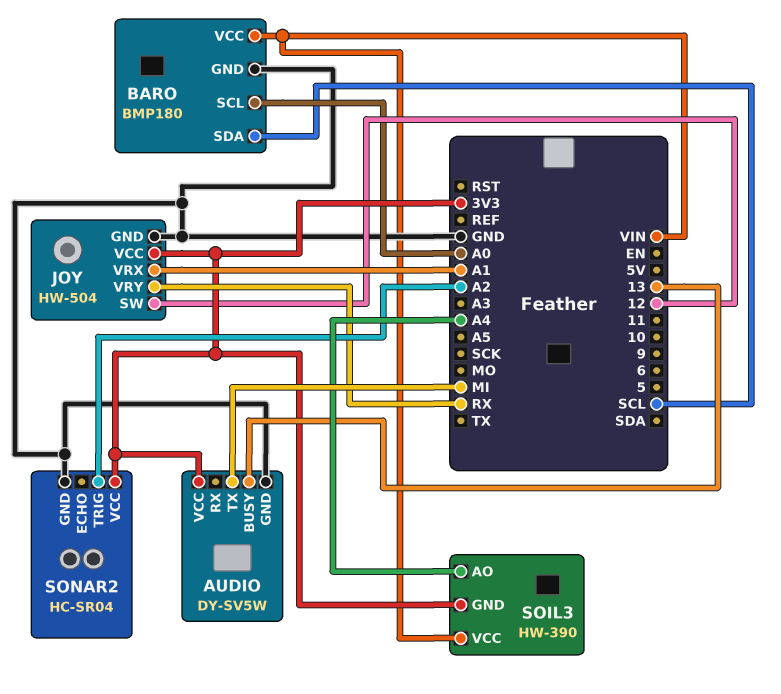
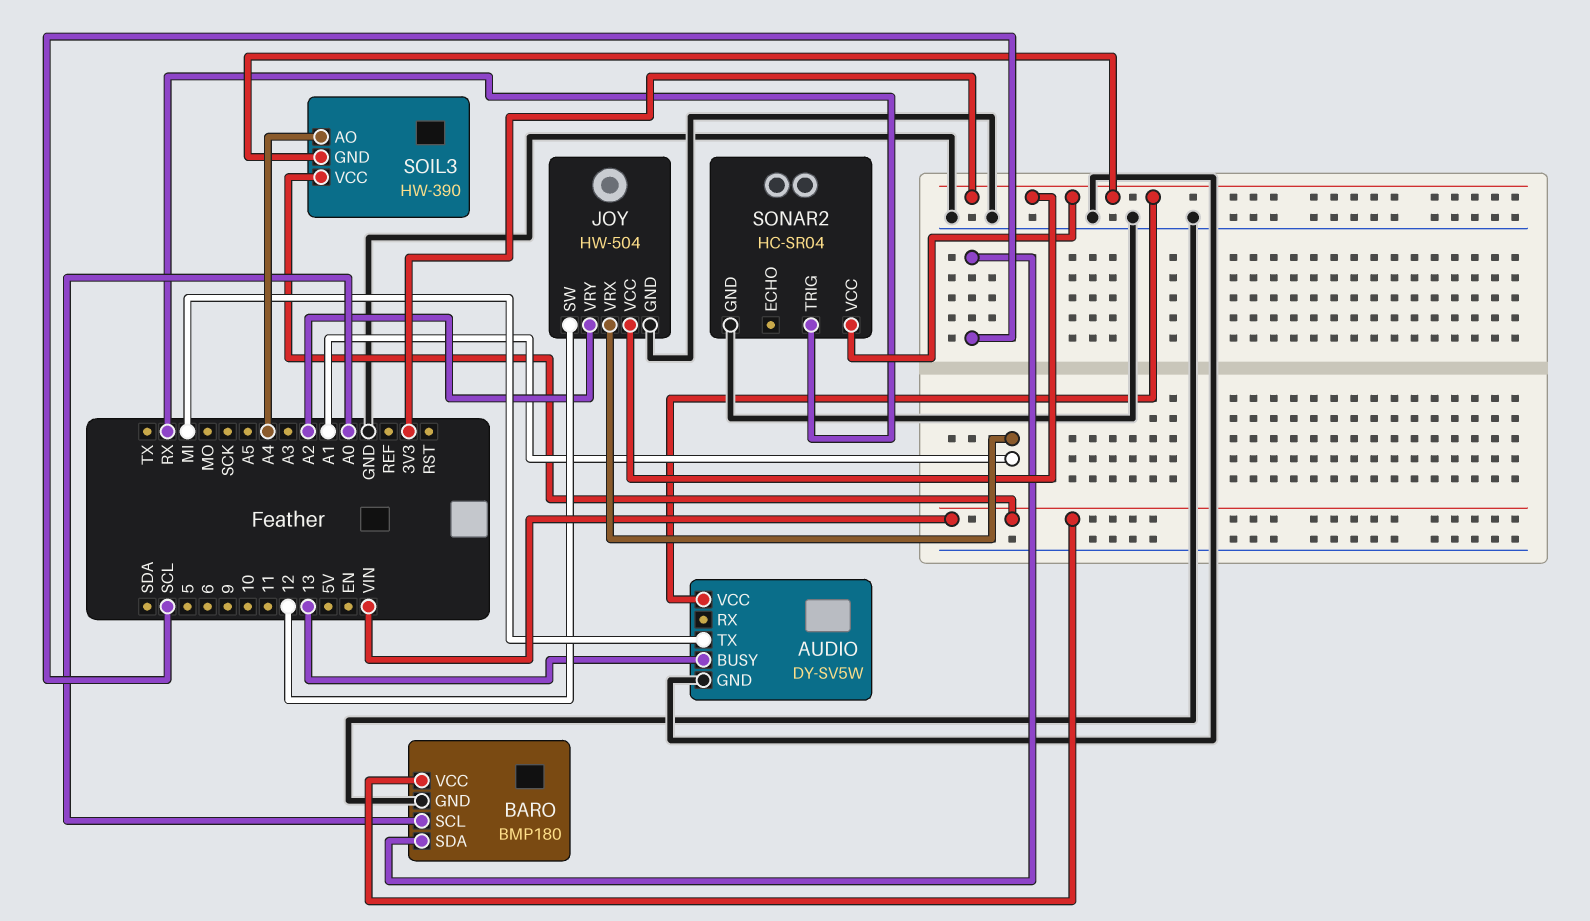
JOY pin VRY: RX -> A2
SONAR2 pin TRIG: A2 -> RX

